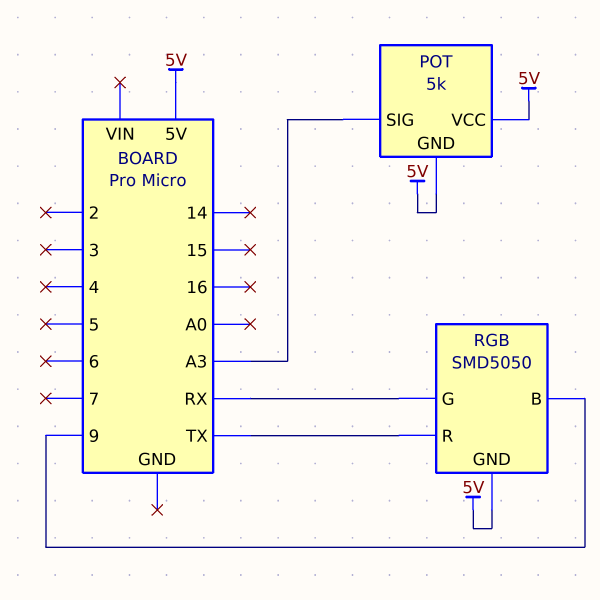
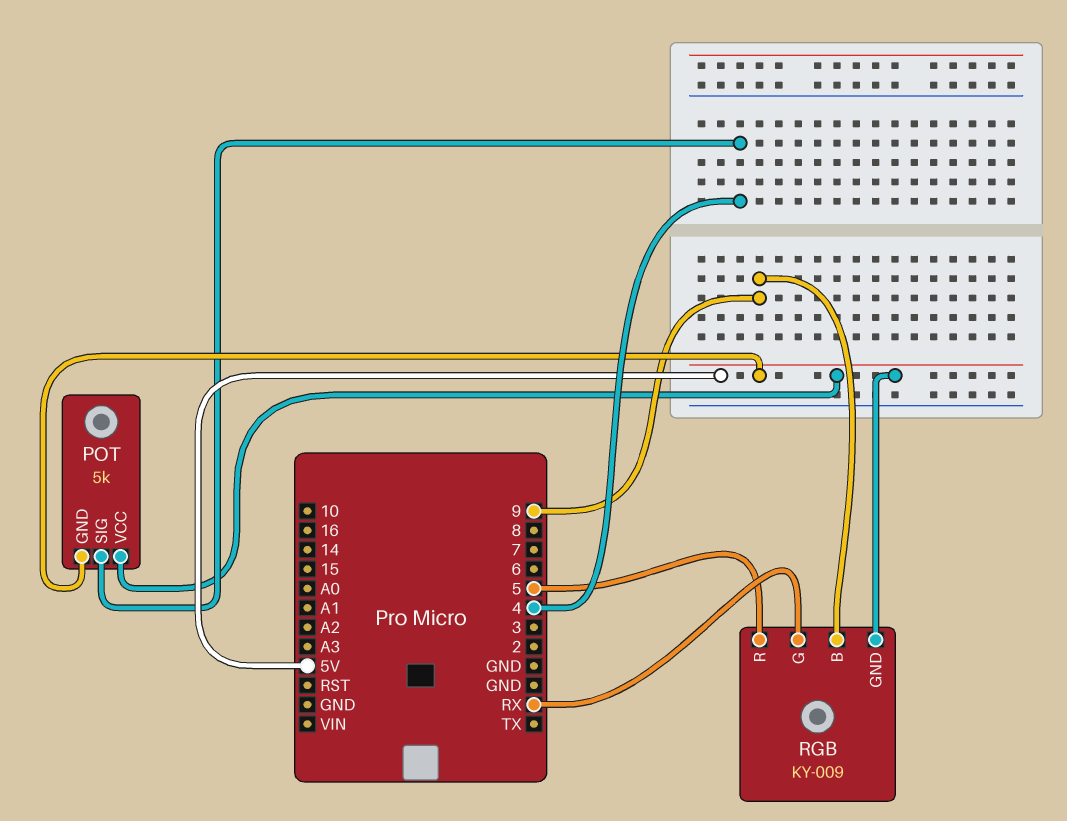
POT pin SIG: A3 -> 4
RGB: SMD5050 -> KY-009
RGB pin R: TX -> 5

